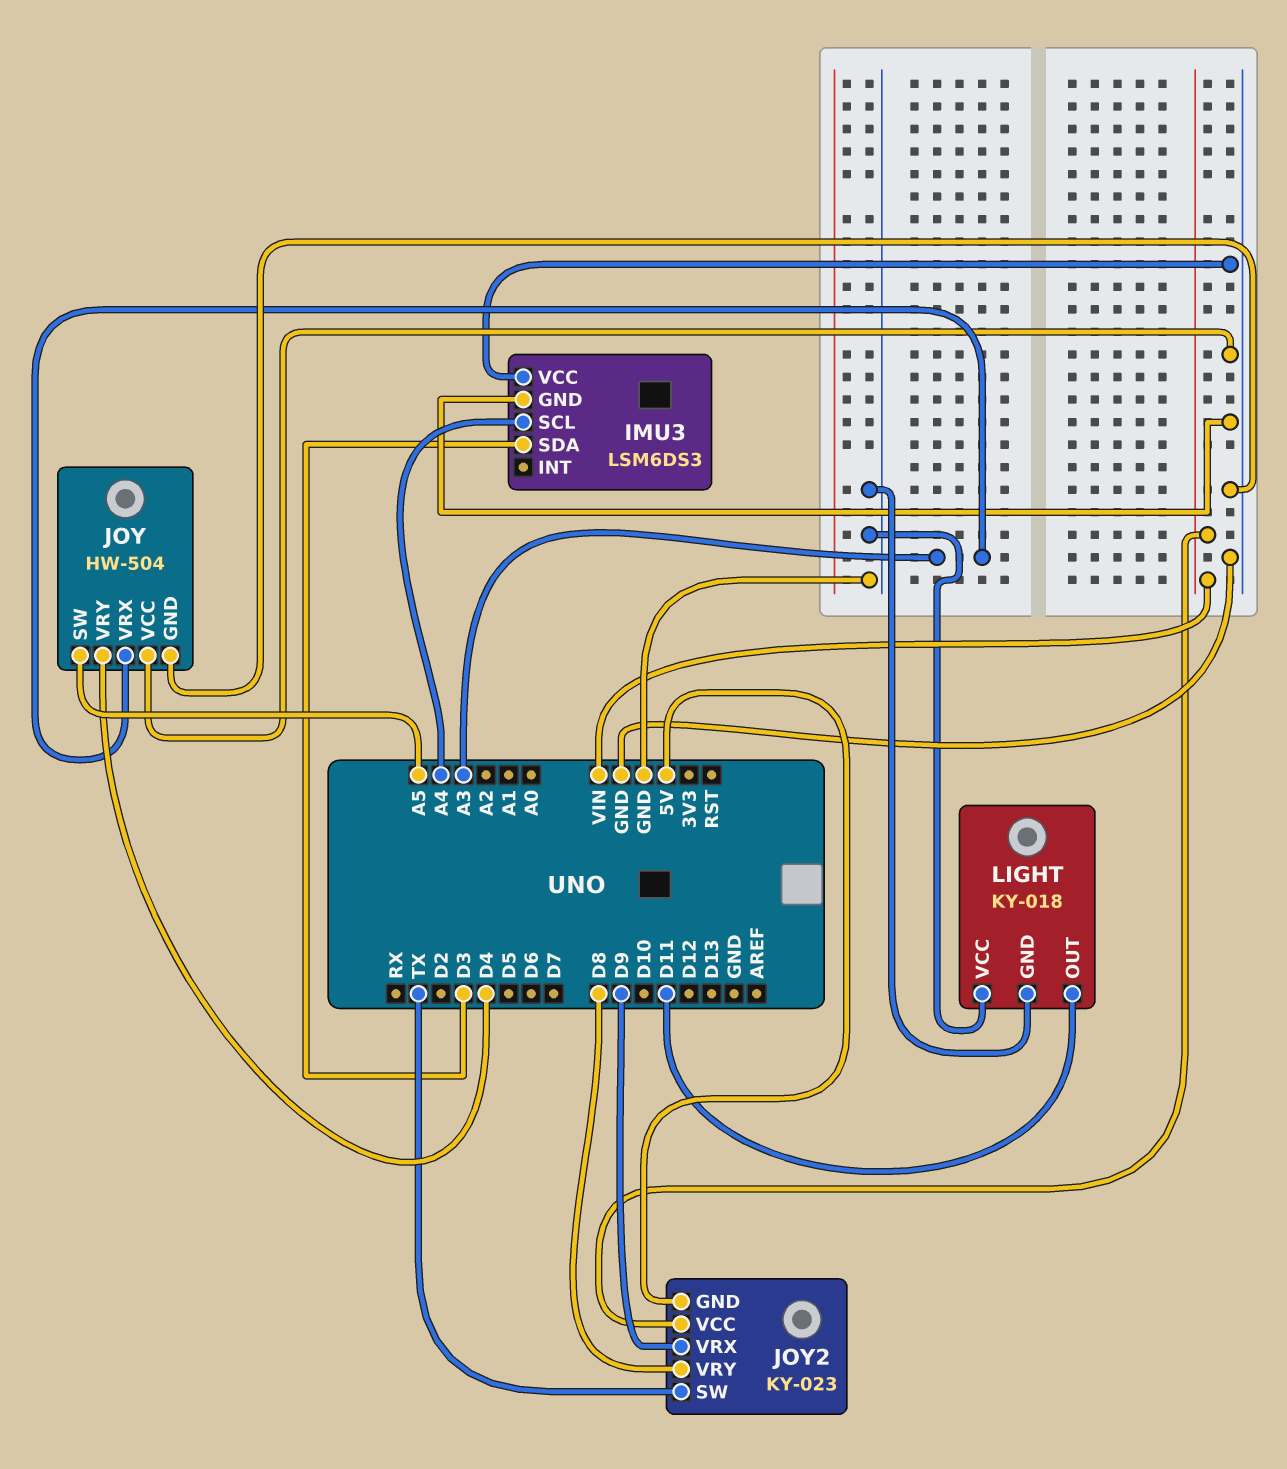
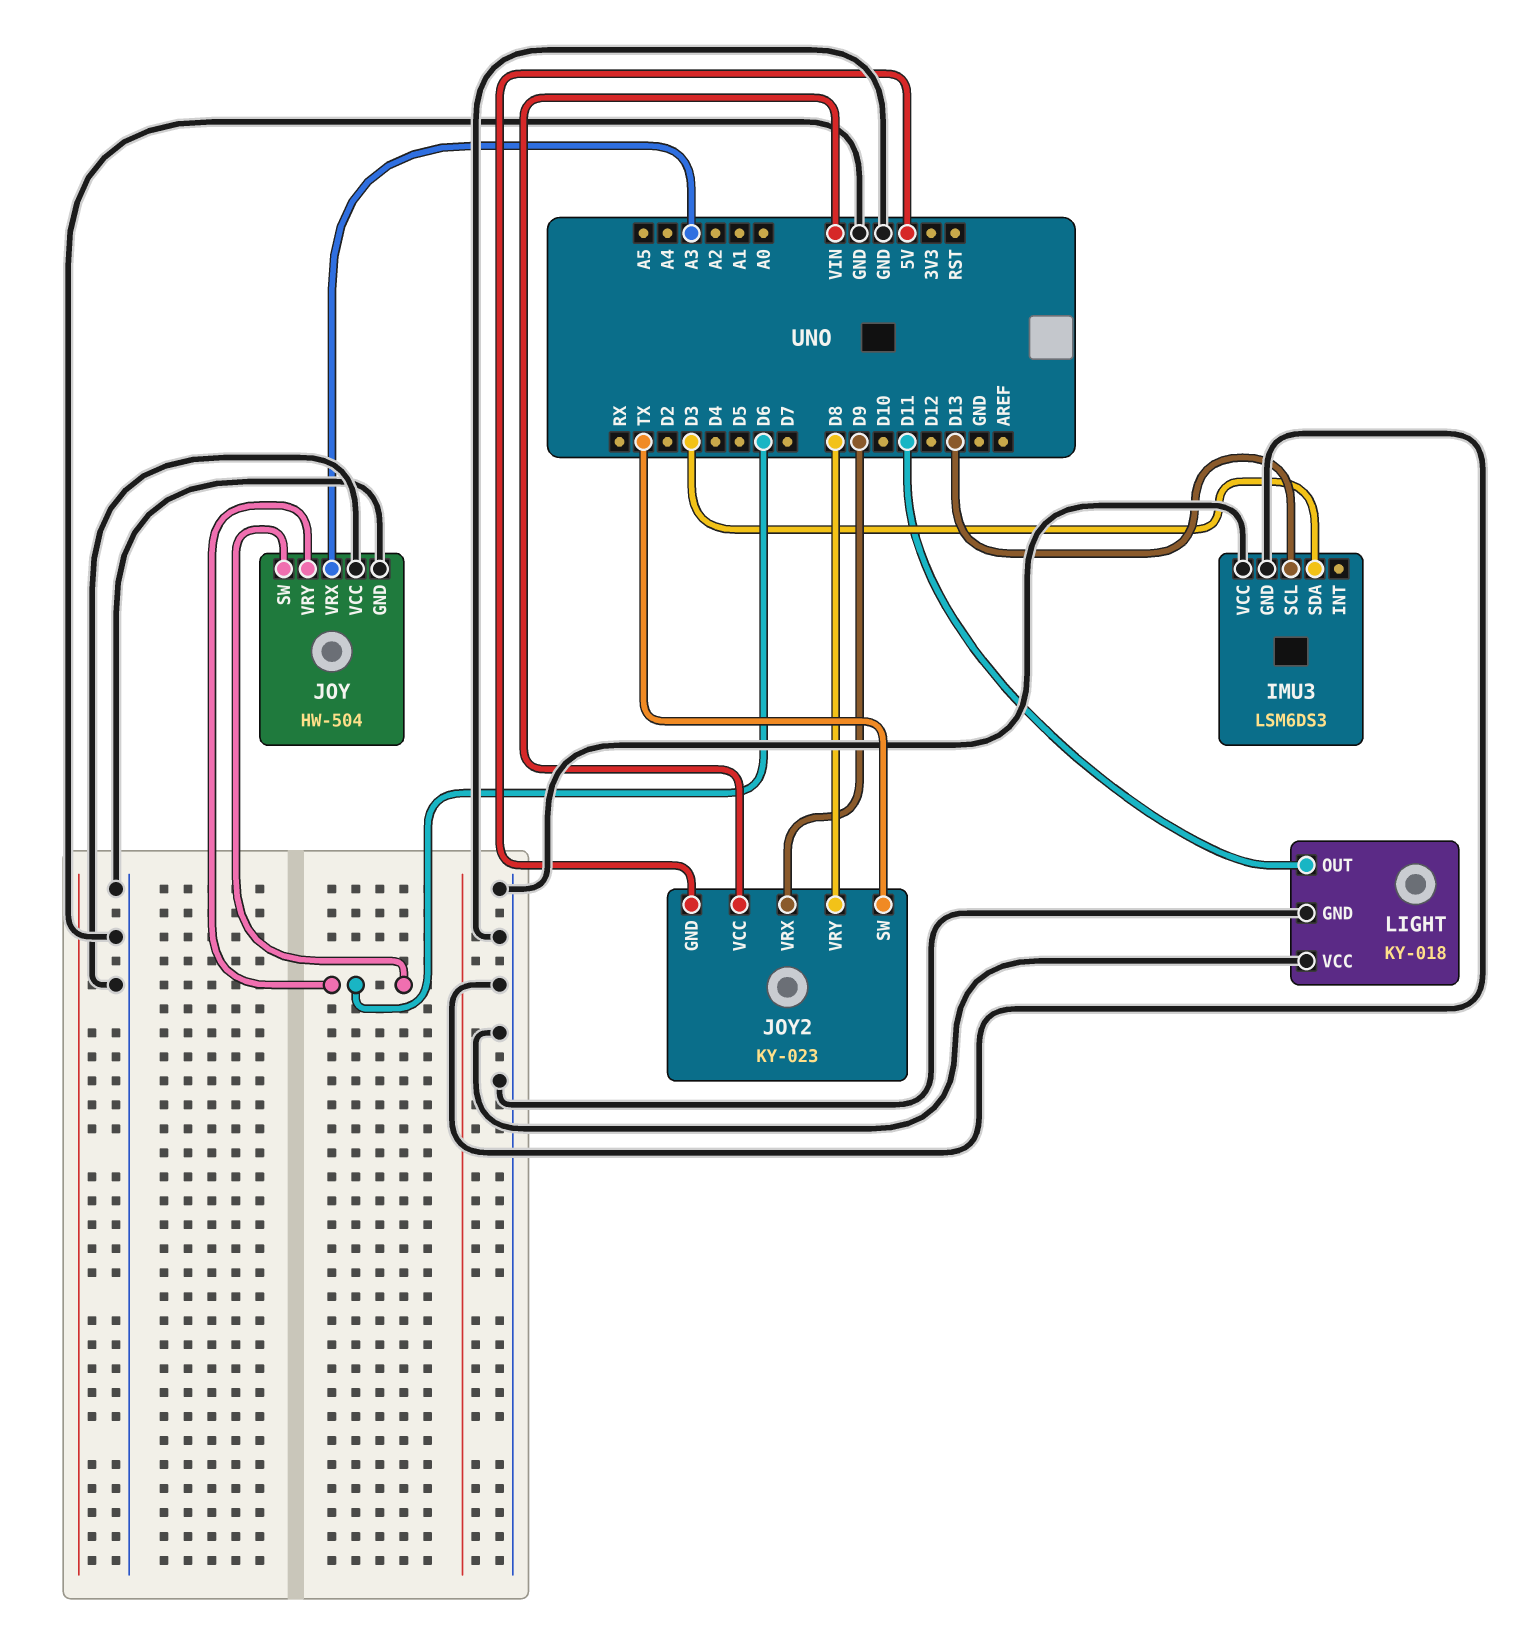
IMU3 pin SCL: A4 -> D13
JOY pin SW: A5 -> D6
JOY pin VRY: D4 -> D6

